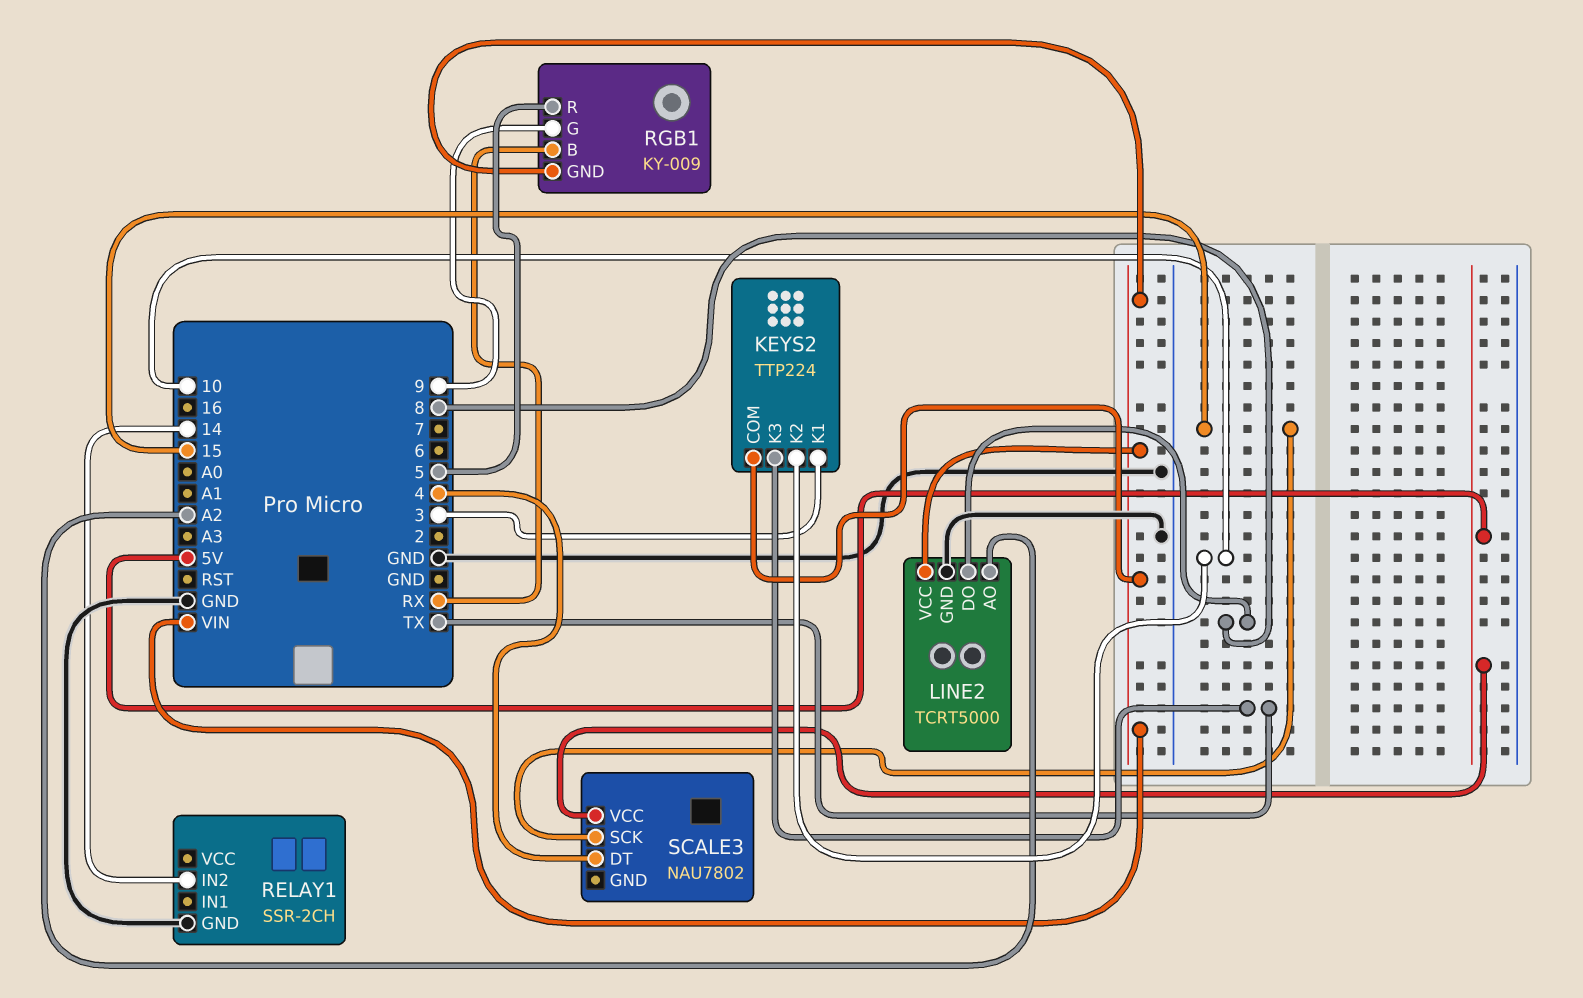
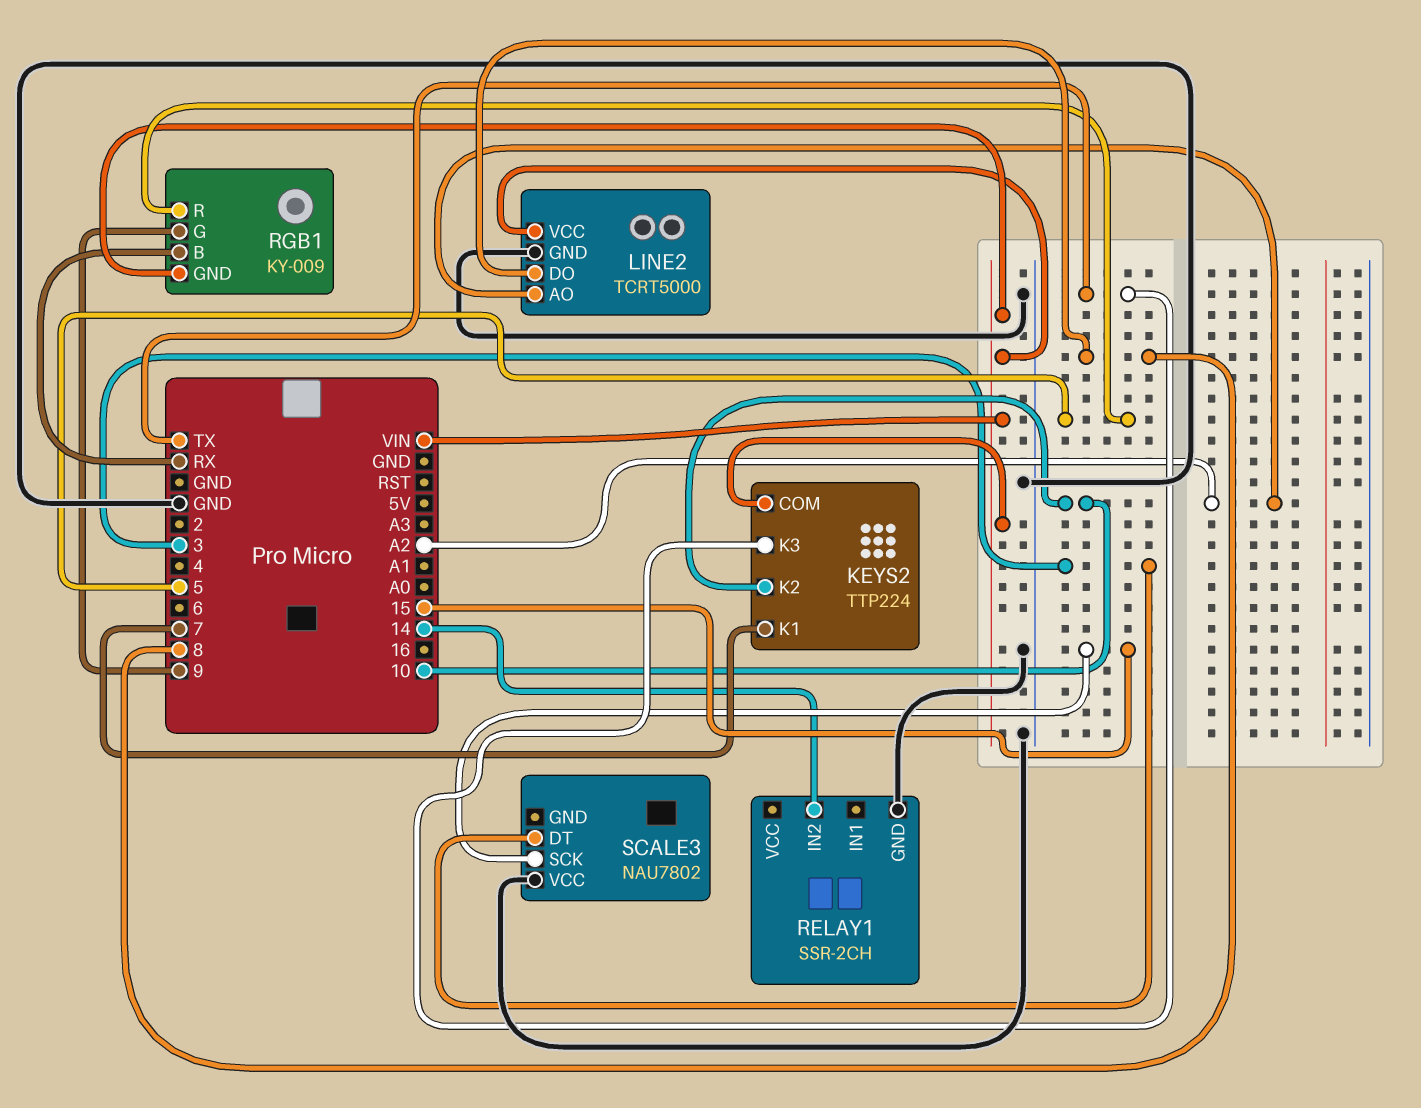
KEYS2 pin K1: 3 -> 7
SCALE3 pin DT: 4 -> 3
SCALE3 pin VCC: 5V -> GND

